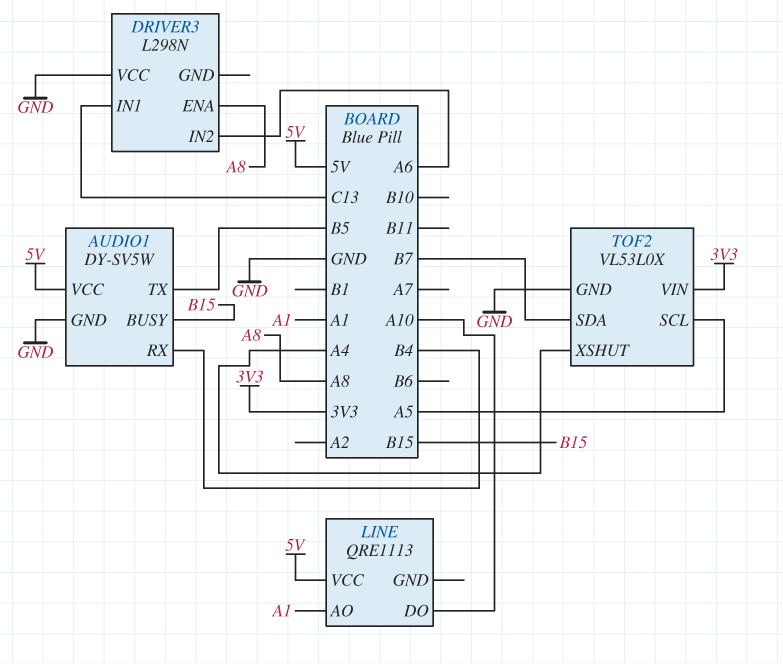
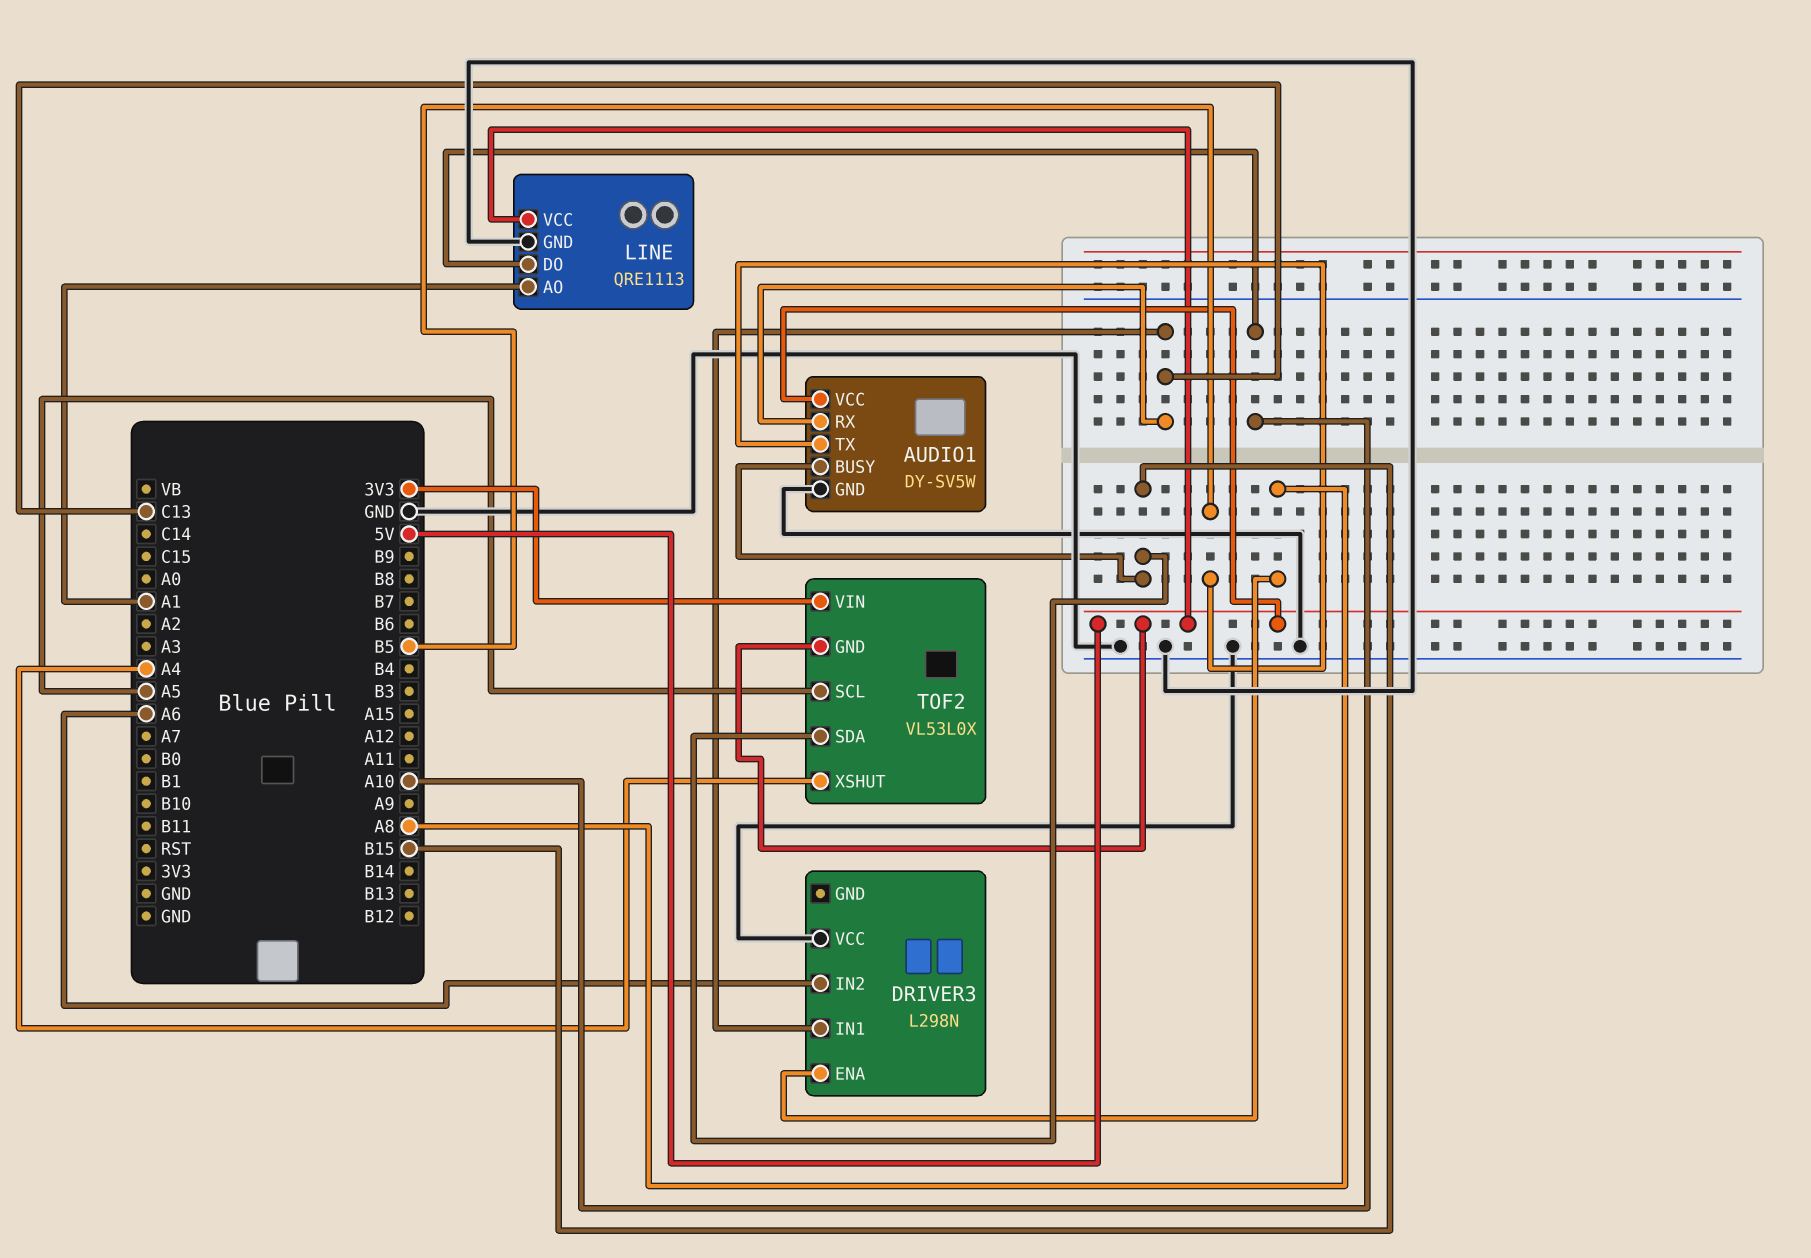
AUDIO1 pin RX: B4 -> C13
LINE pin GND: none -> GND
TOF2 pin GND: GND -> 5V
TOF2 pin SDA: B7 -> B15

